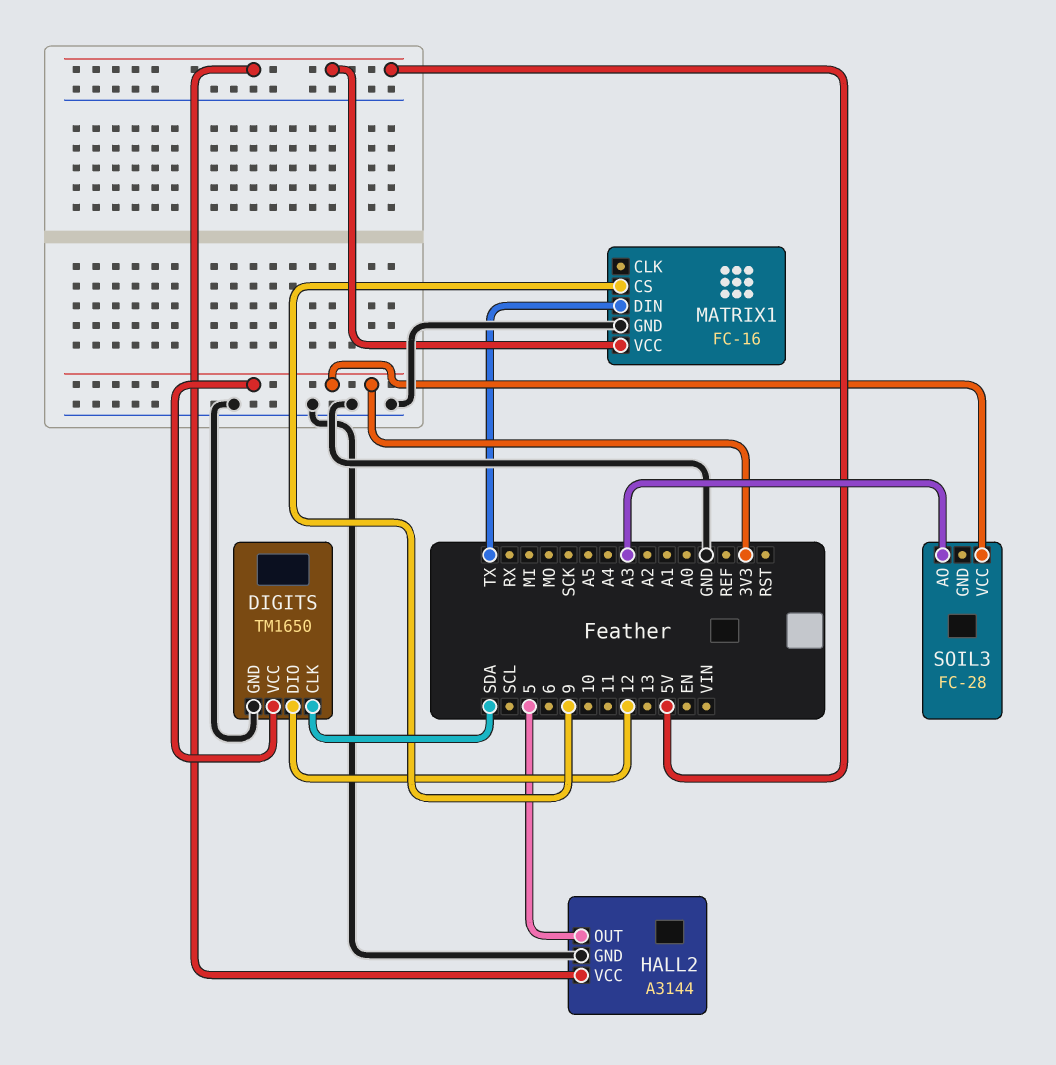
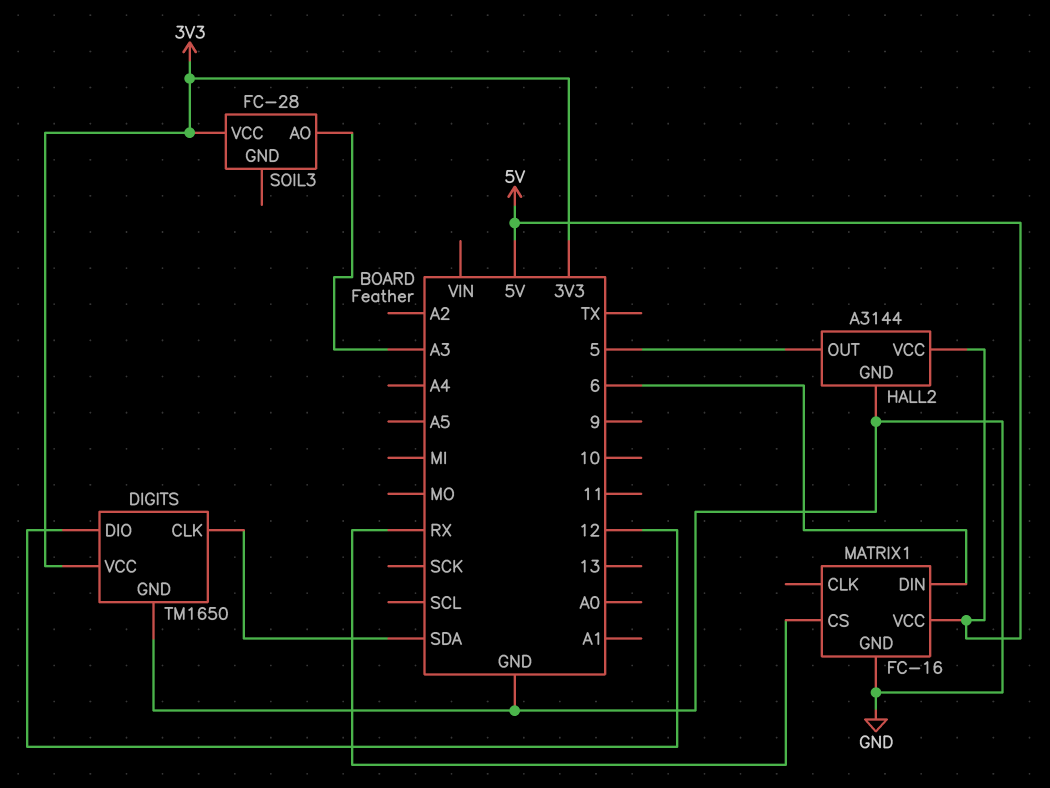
MATRIX1 pin CS: 9 -> RX
MATRIX1 pin DIN: TX -> 6

